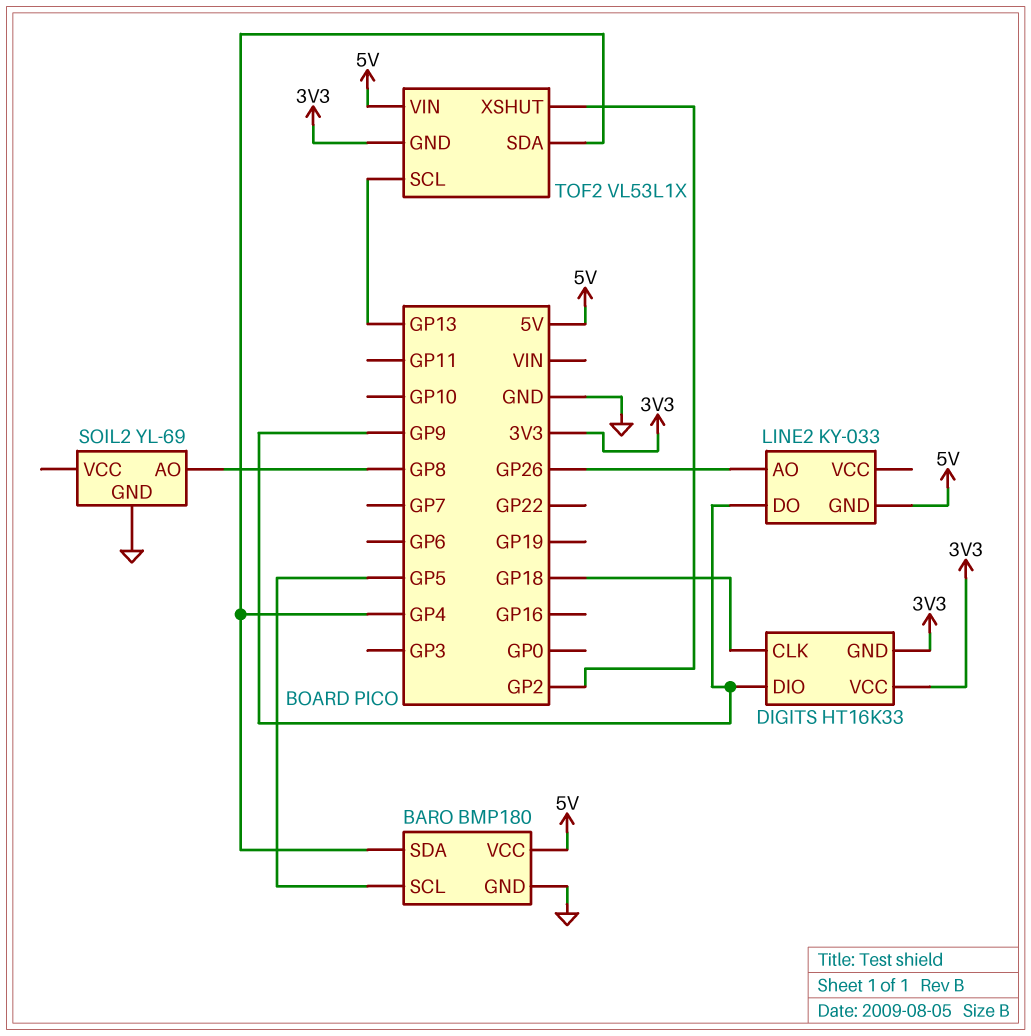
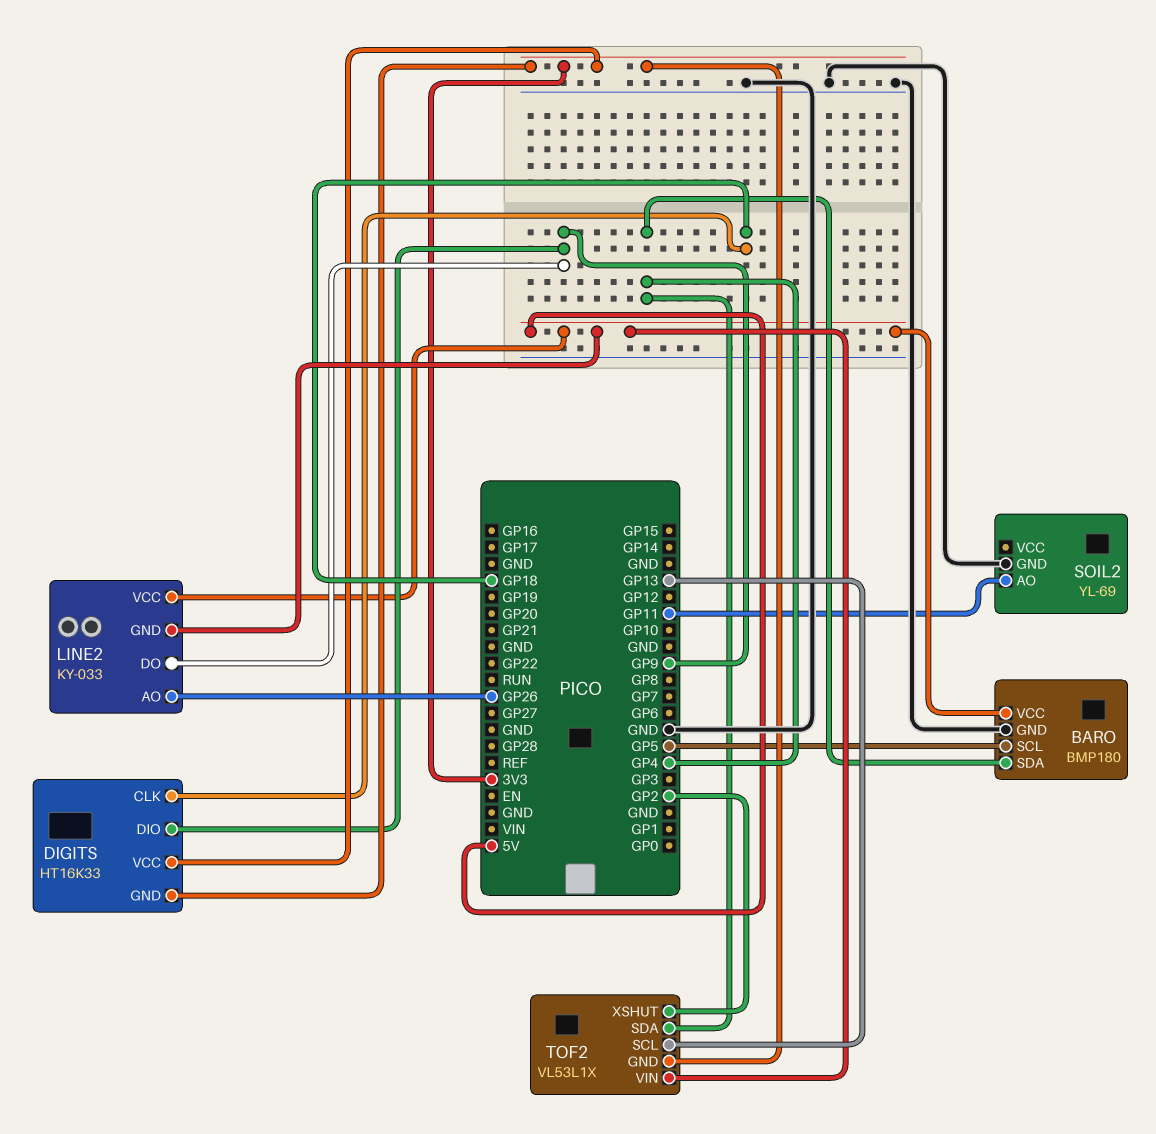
LINE2 pin VCC: none -> 5V
SOIL2 pin AO: GP8 -> GP11

